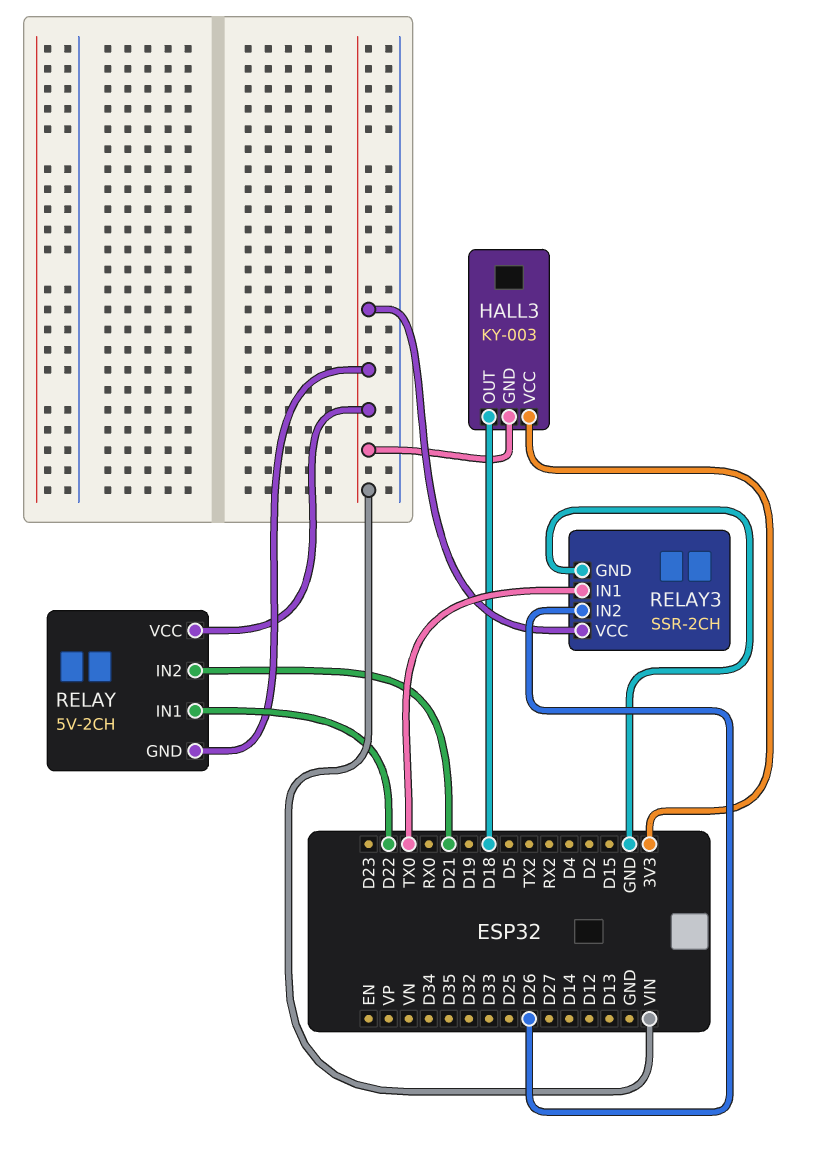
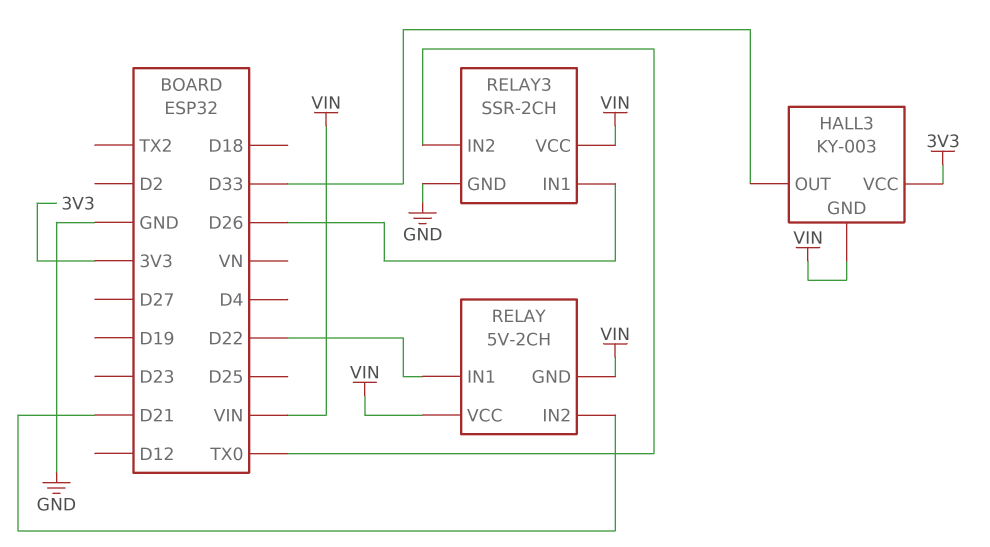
HALL3 pin OUT: D18 -> D33
RELAY3 pin IN1: TX0 -> D26
RELAY3 pin IN2: D26 -> TX0

